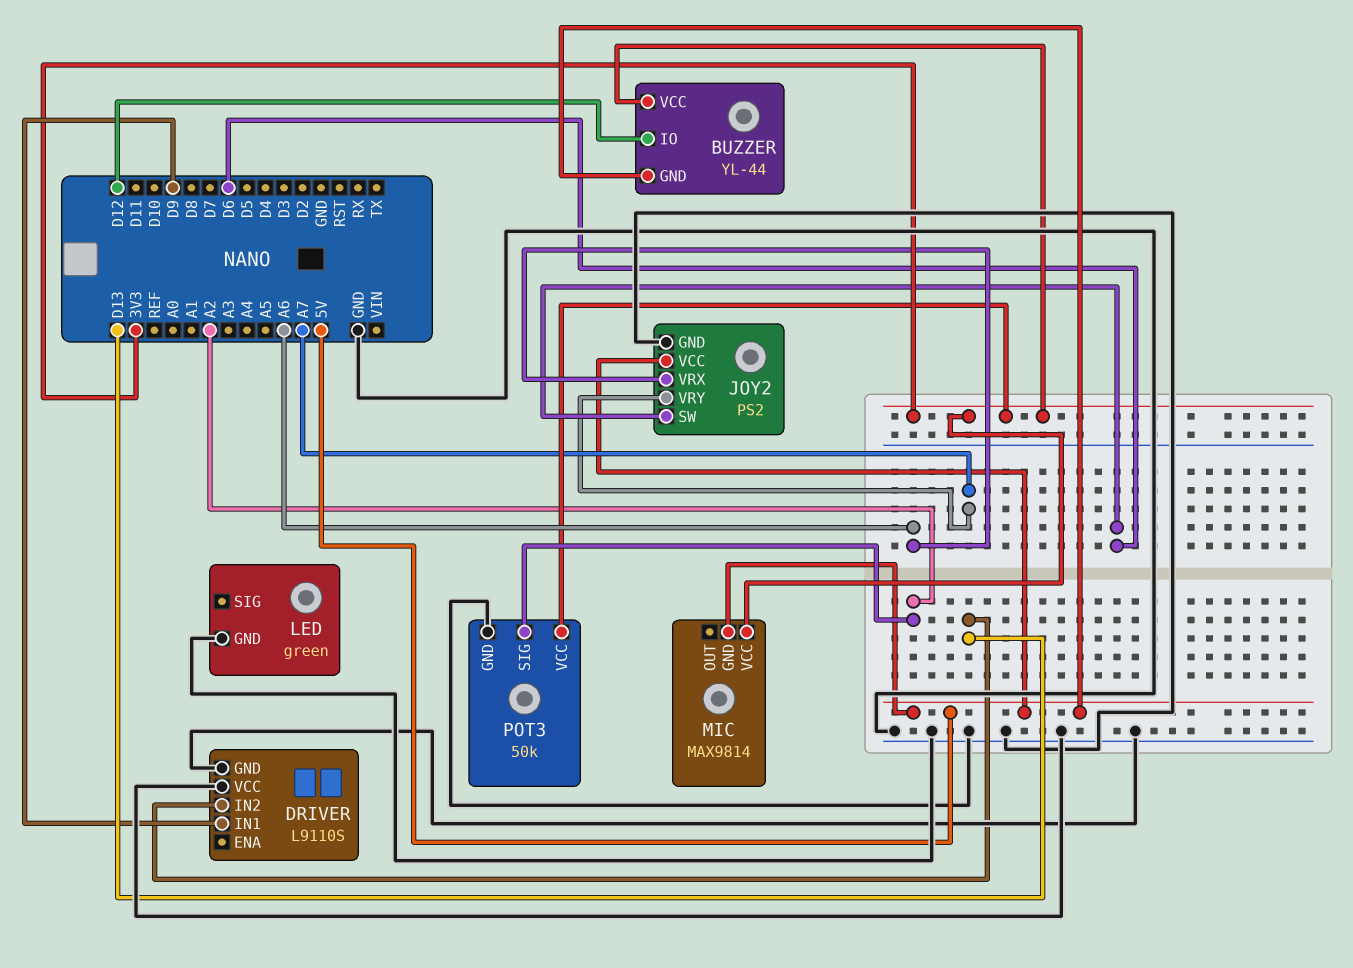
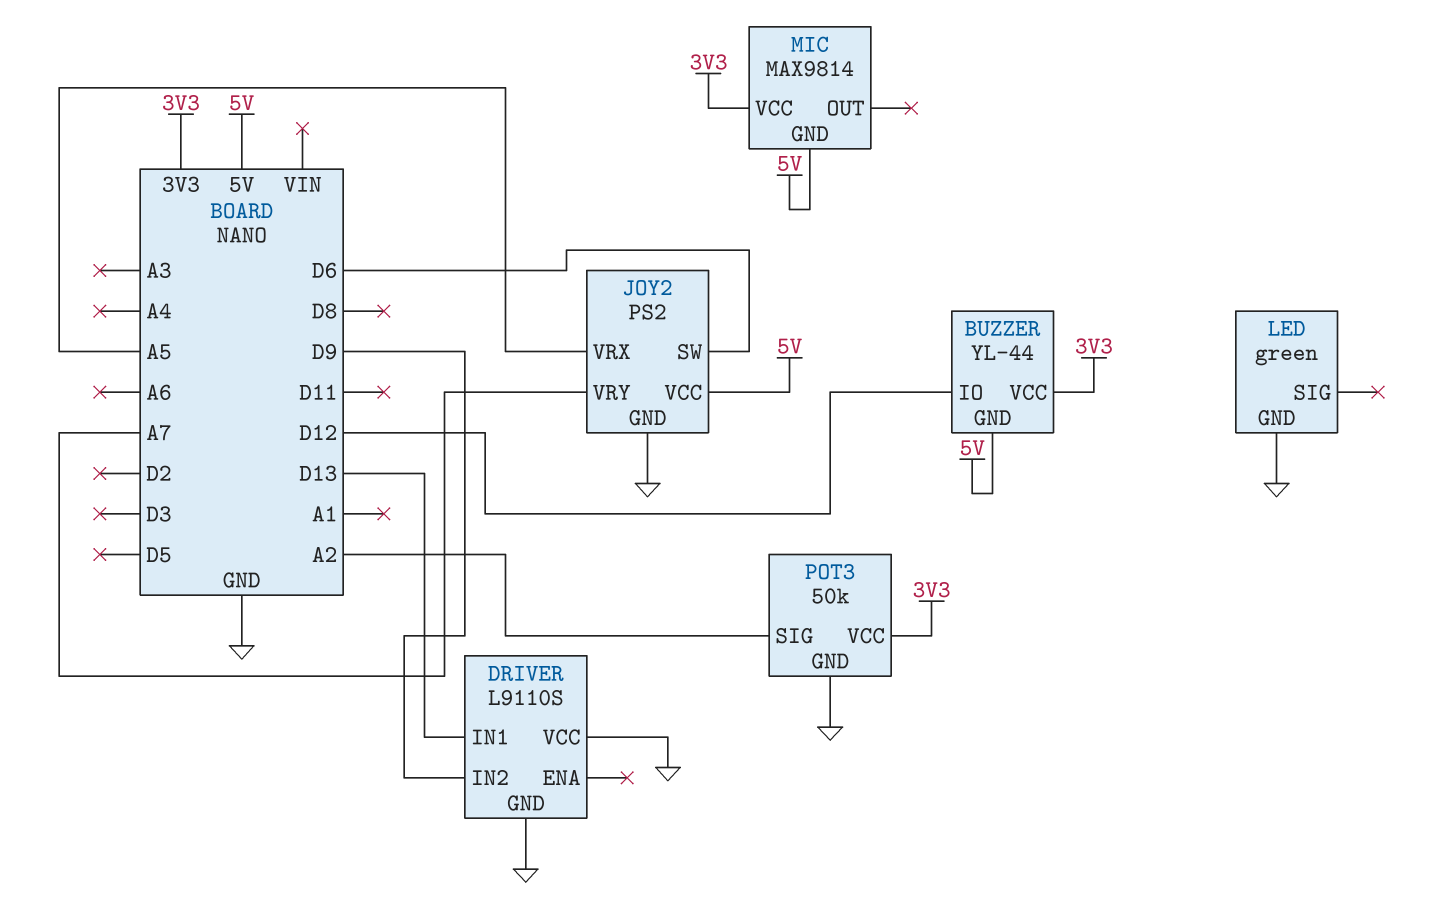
DRIVER pin IN1: D9 -> D13
DRIVER pin IN2: D13 -> D9
JOY2 pin VRX: A6 -> A5

